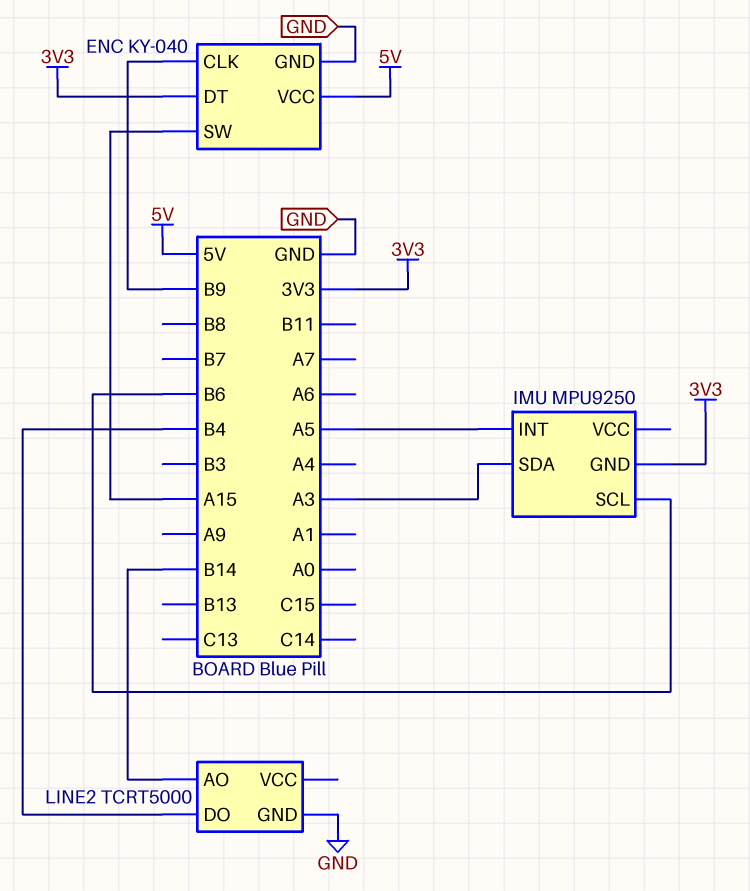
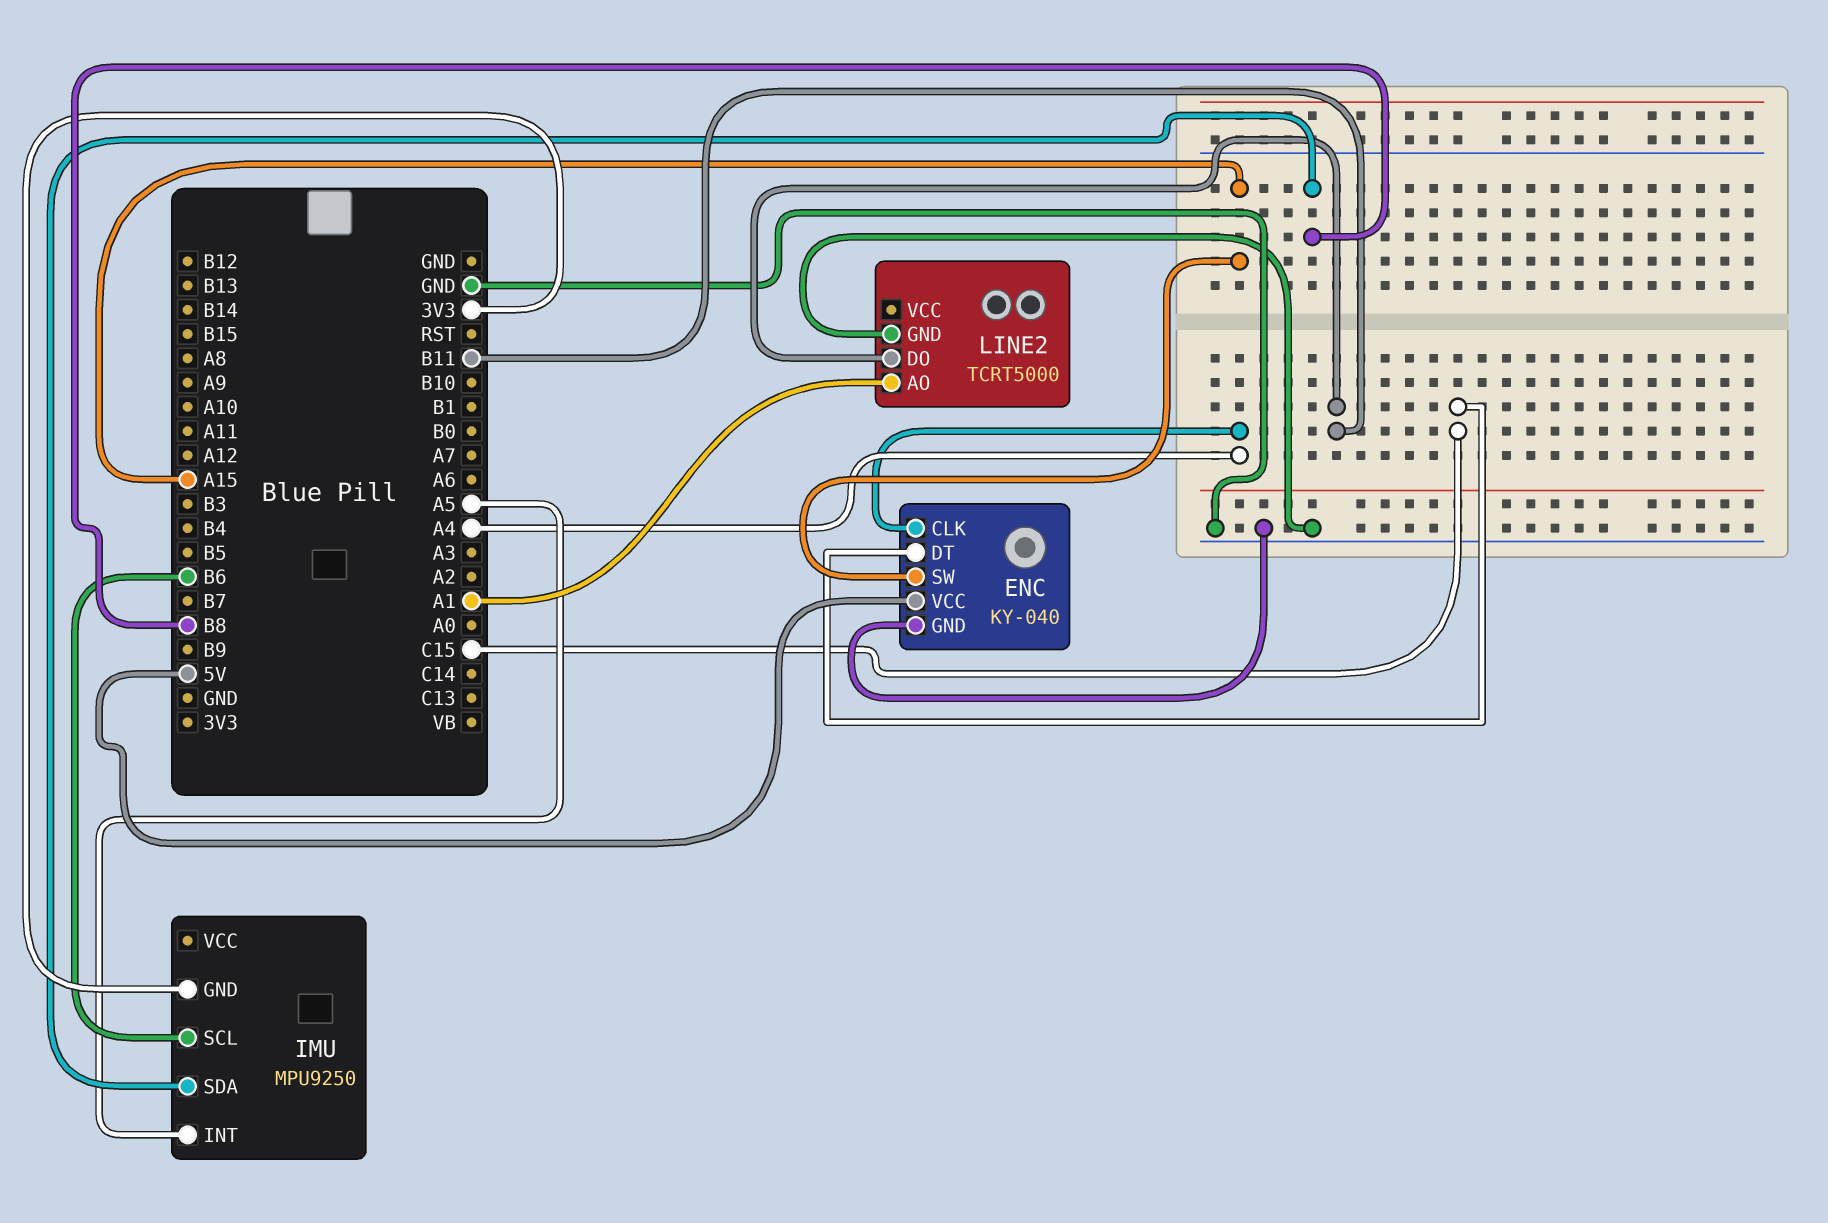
ENC pin CLK: B9 -> A4
ENC pin DT: 3V3 -> C15
IMU pin SDA: A3 -> B8
LINE2 pin AO: B14 -> A1
LINE2 pin DO: B4 -> B11

